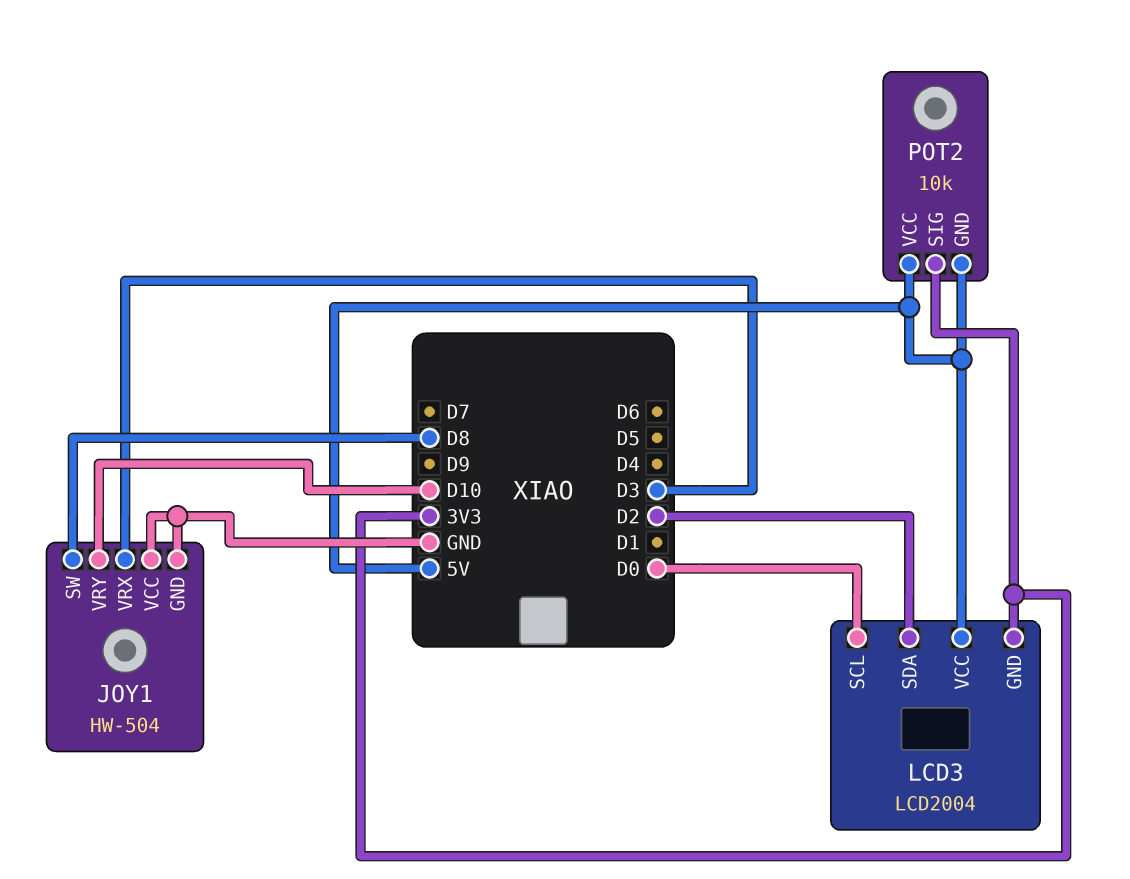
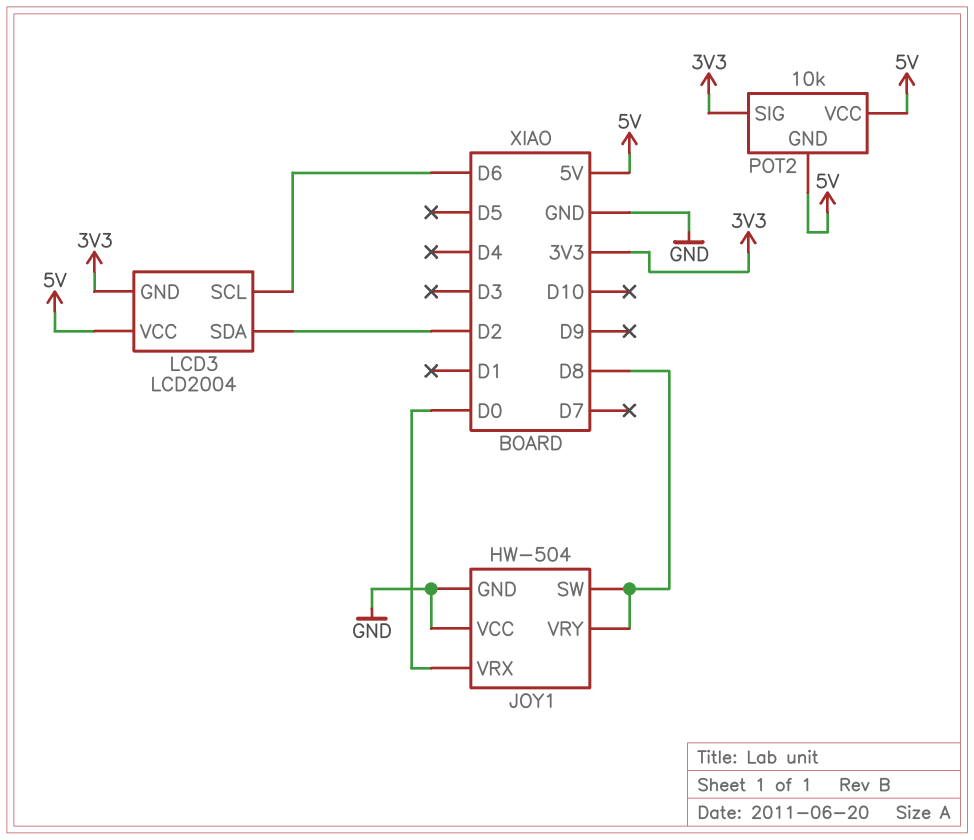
JOY1 pin VRX: D3 -> D0
JOY1 pin VRY: D10 -> D8
LCD3 pin SCL: D0 -> D6

